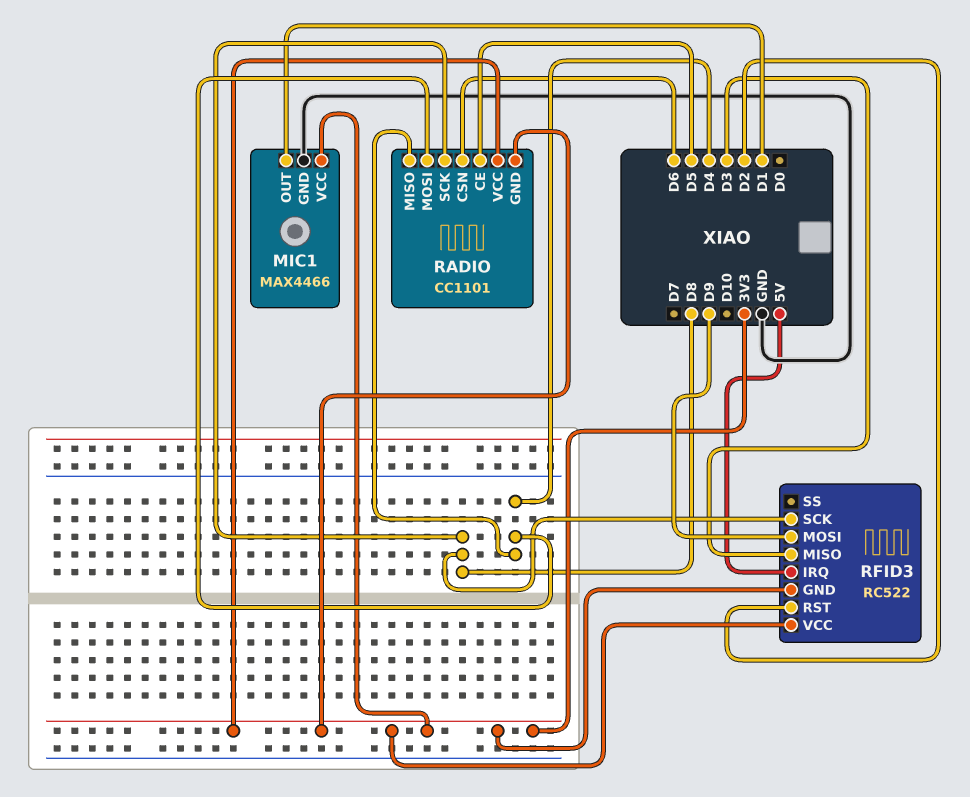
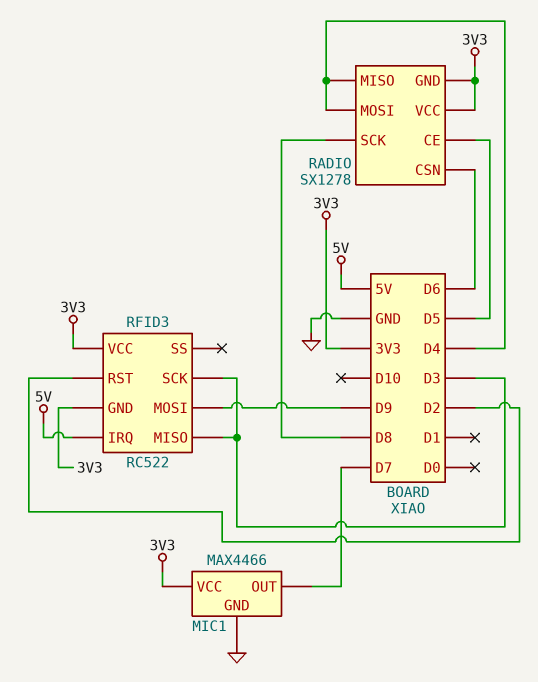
MIC1 pin OUT: D1 -> D7
RADIO: CC1101 -> SX1278
RFID3 pin SCK: D8 -> D3

